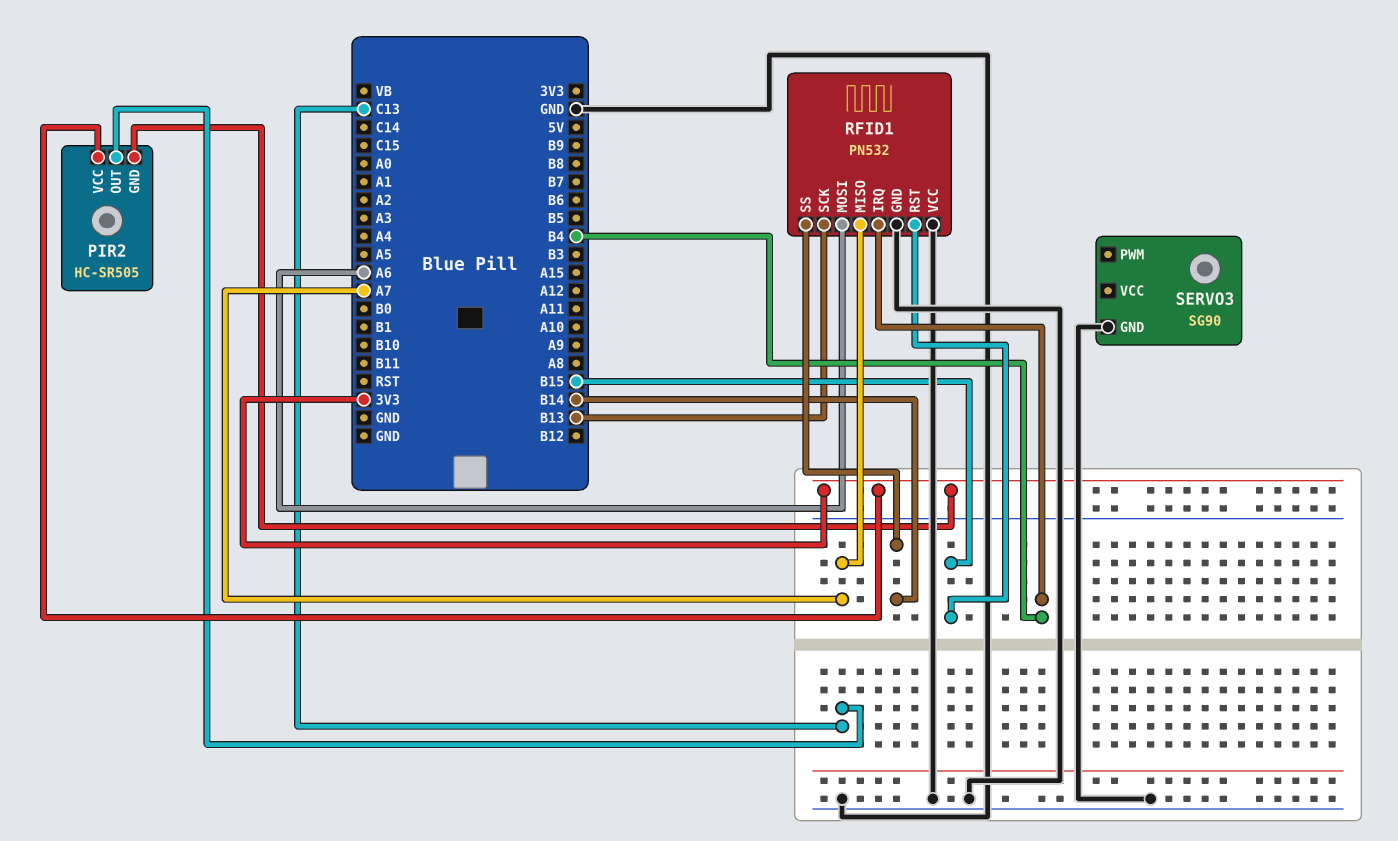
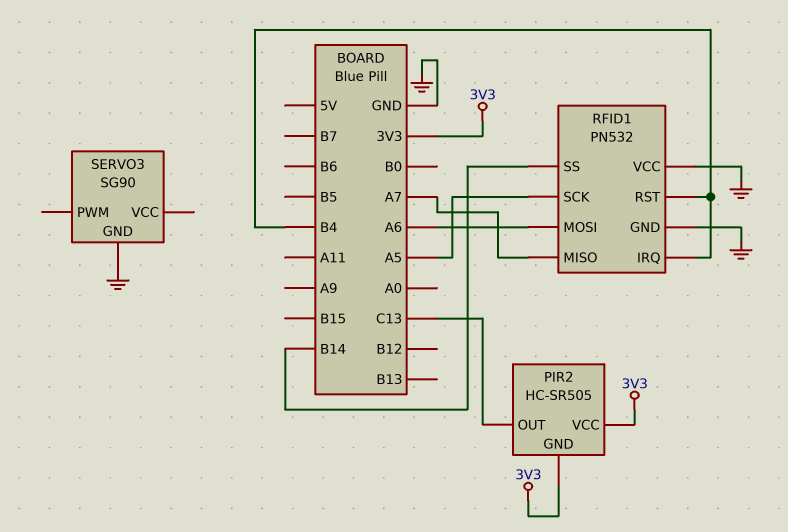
RFID1 pin RST: B15 -> B4
RFID1 pin SCK: B13 -> A5

